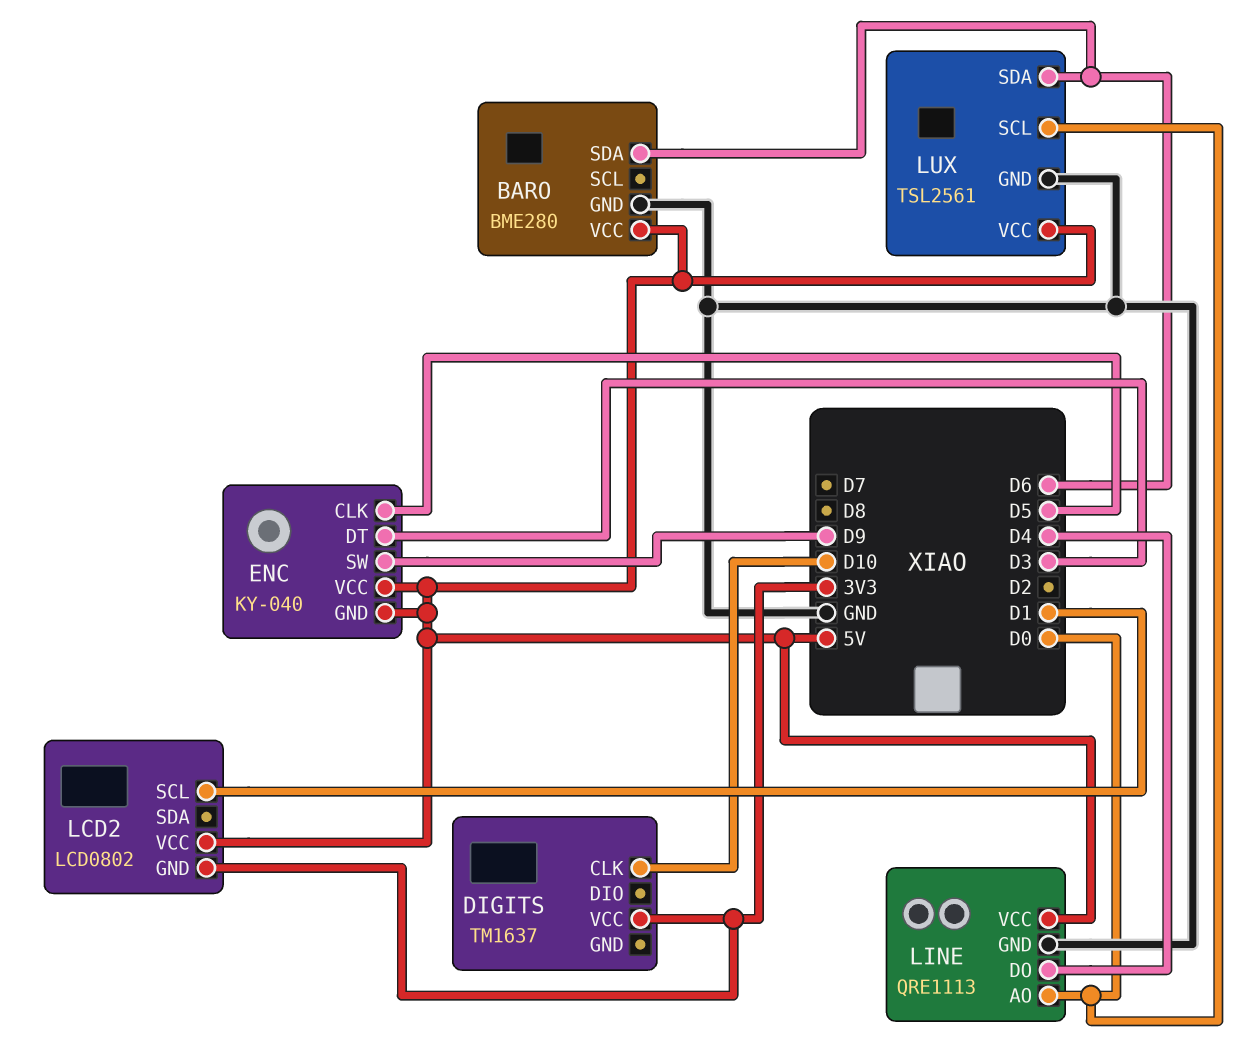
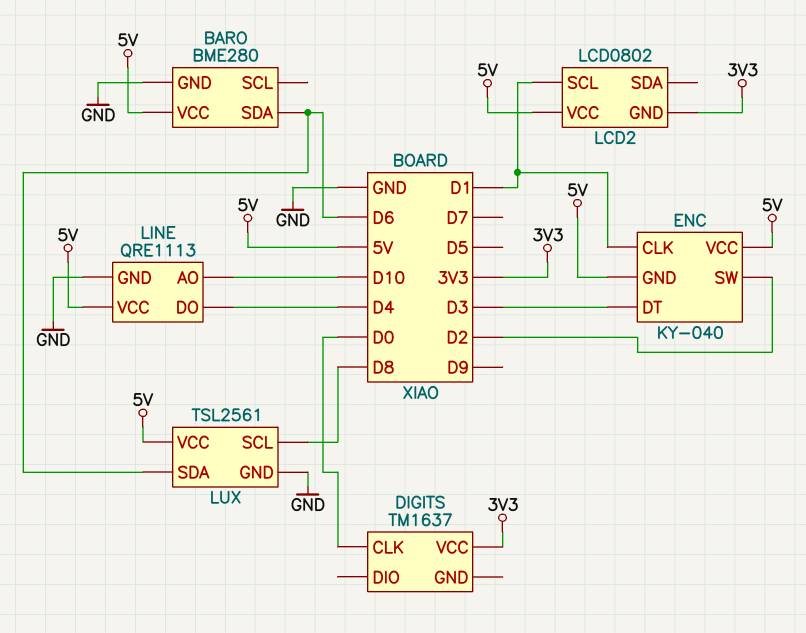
DIGITS pin CLK: D10 -> D0
ENC pin CLK: D5 -> D1
ENC pin SW: D9 -> D2
LINE pin AO: D0 -> D10
LUX pin SCL: D0 -> D8

